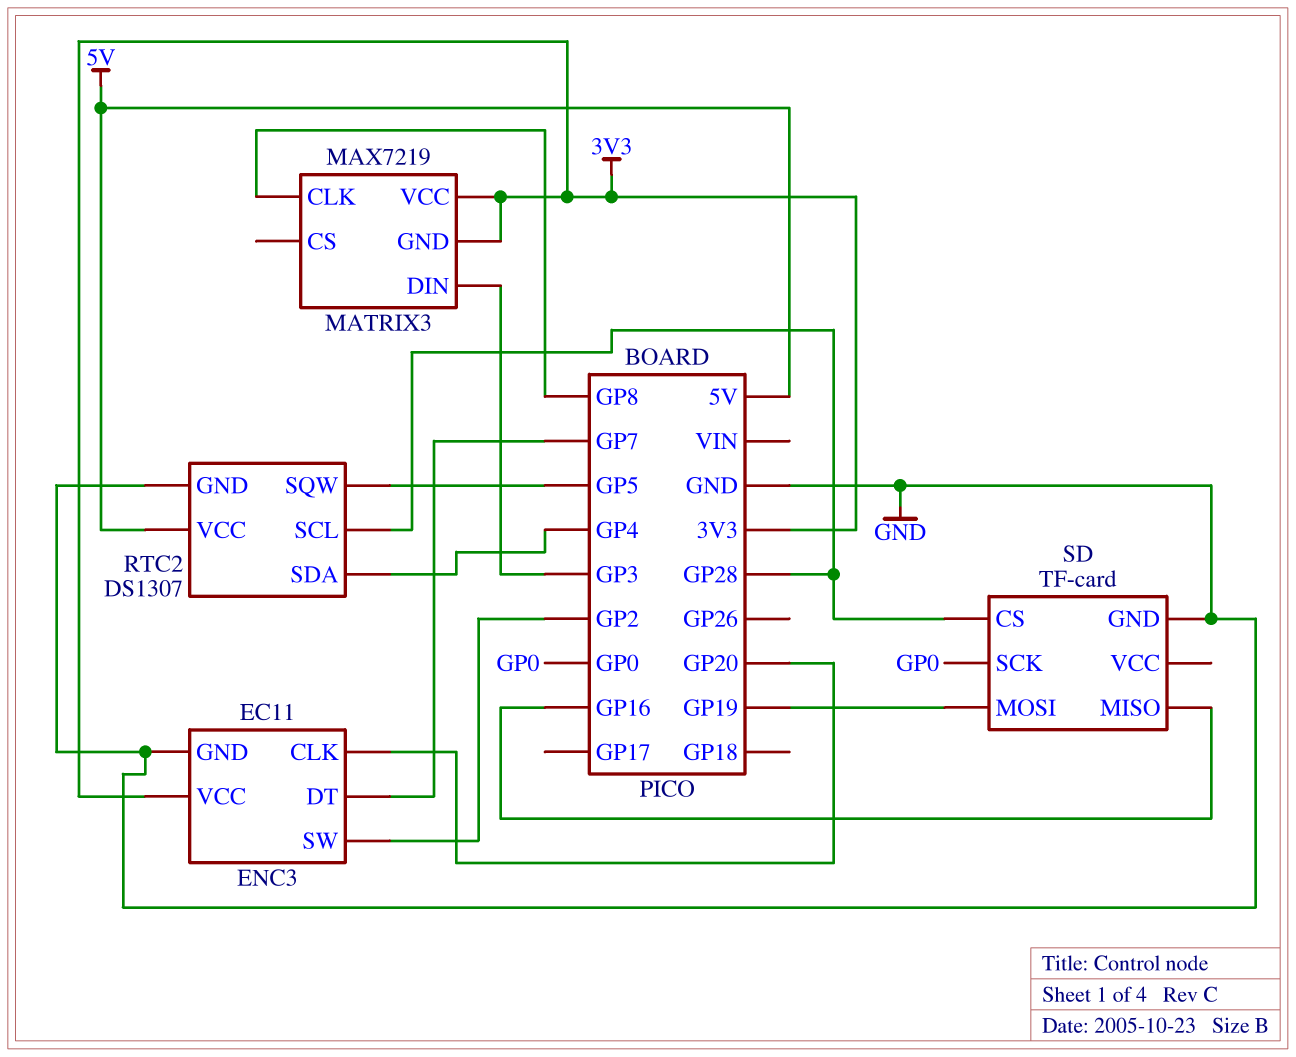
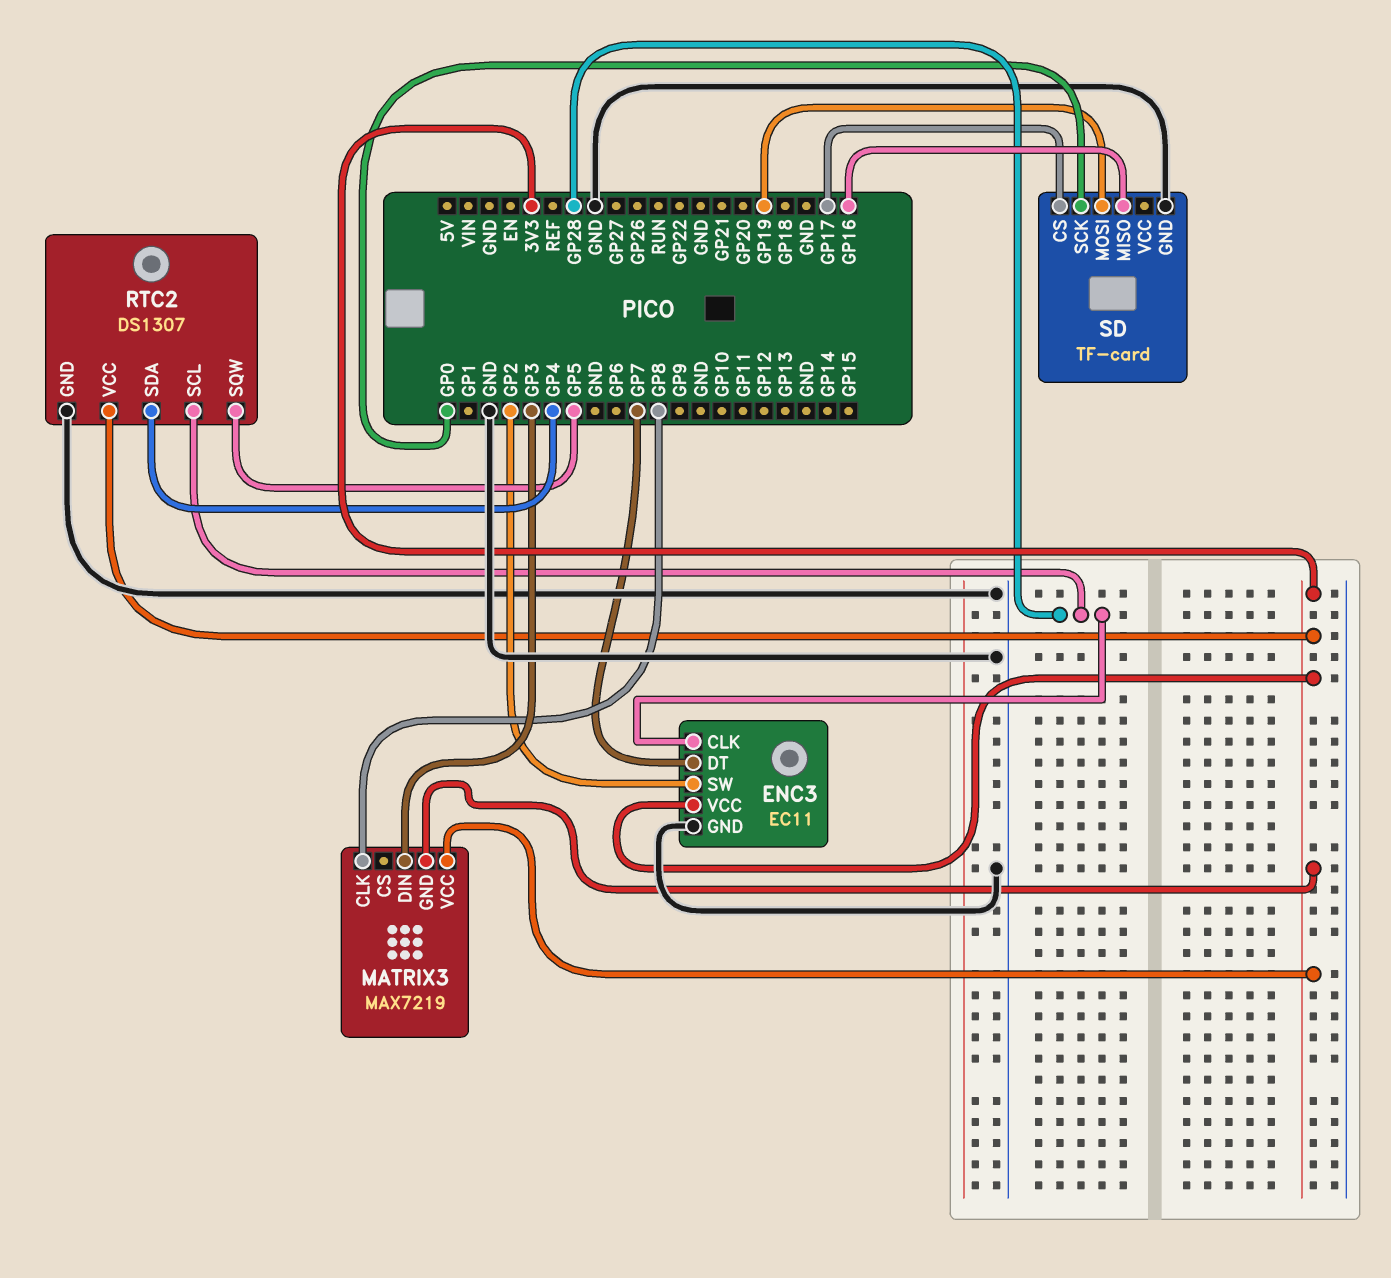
ENC3 pin CLK: GP20 -> GP28
RTC2 pin VCC: 5V -> 3V3
SD pin CS: GP28 -> GP17

